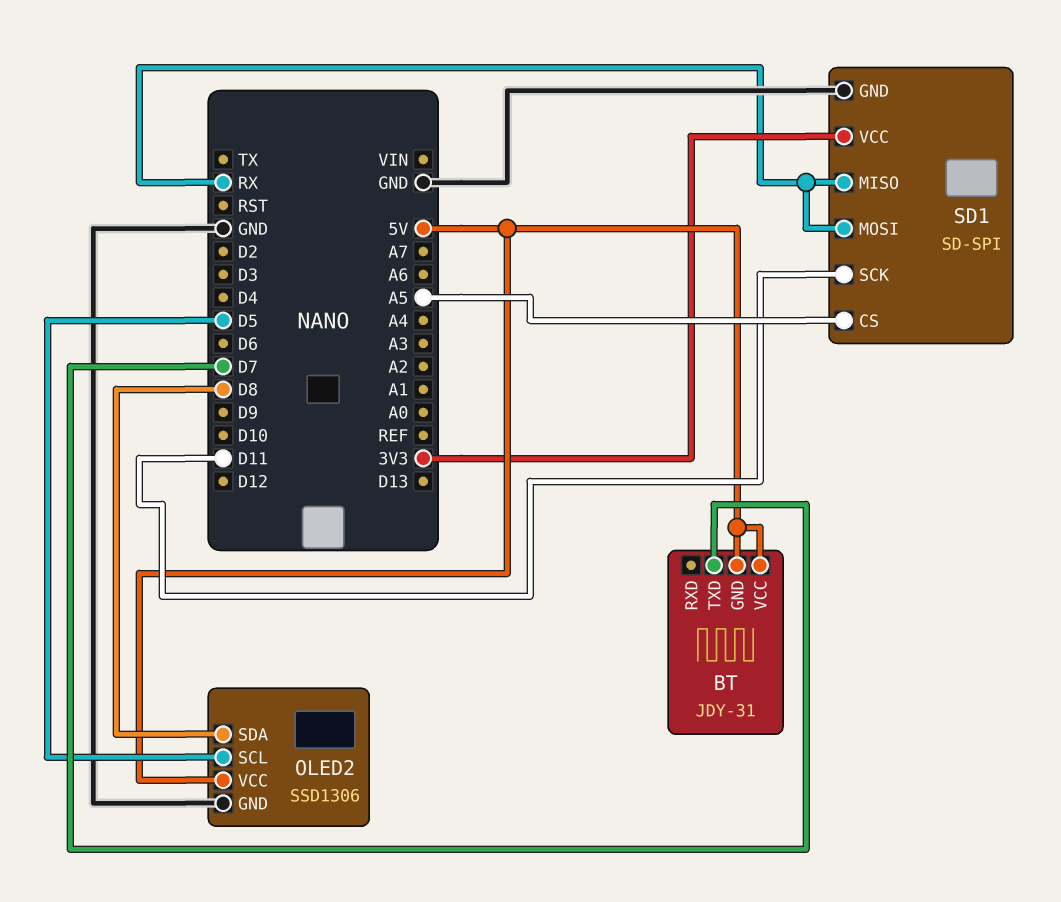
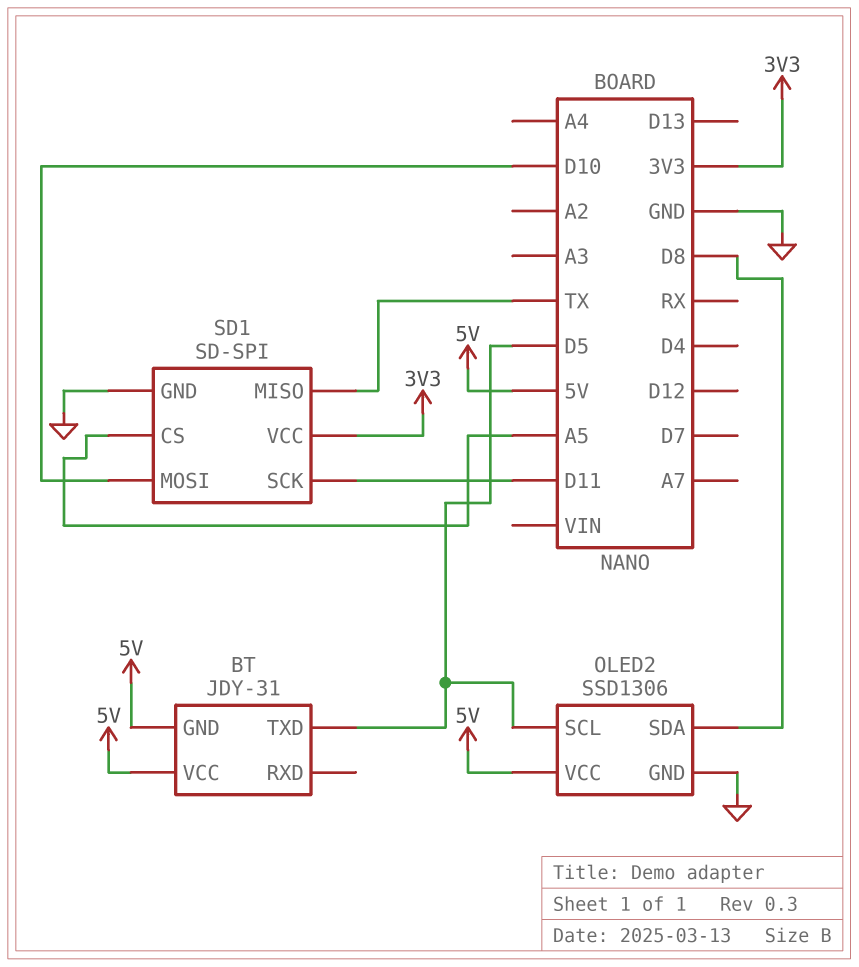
BT pin TXD: D7 -> D5
SD1 pin MISO: RX -> TX
SD1 pin MOSI: RX -> D10

